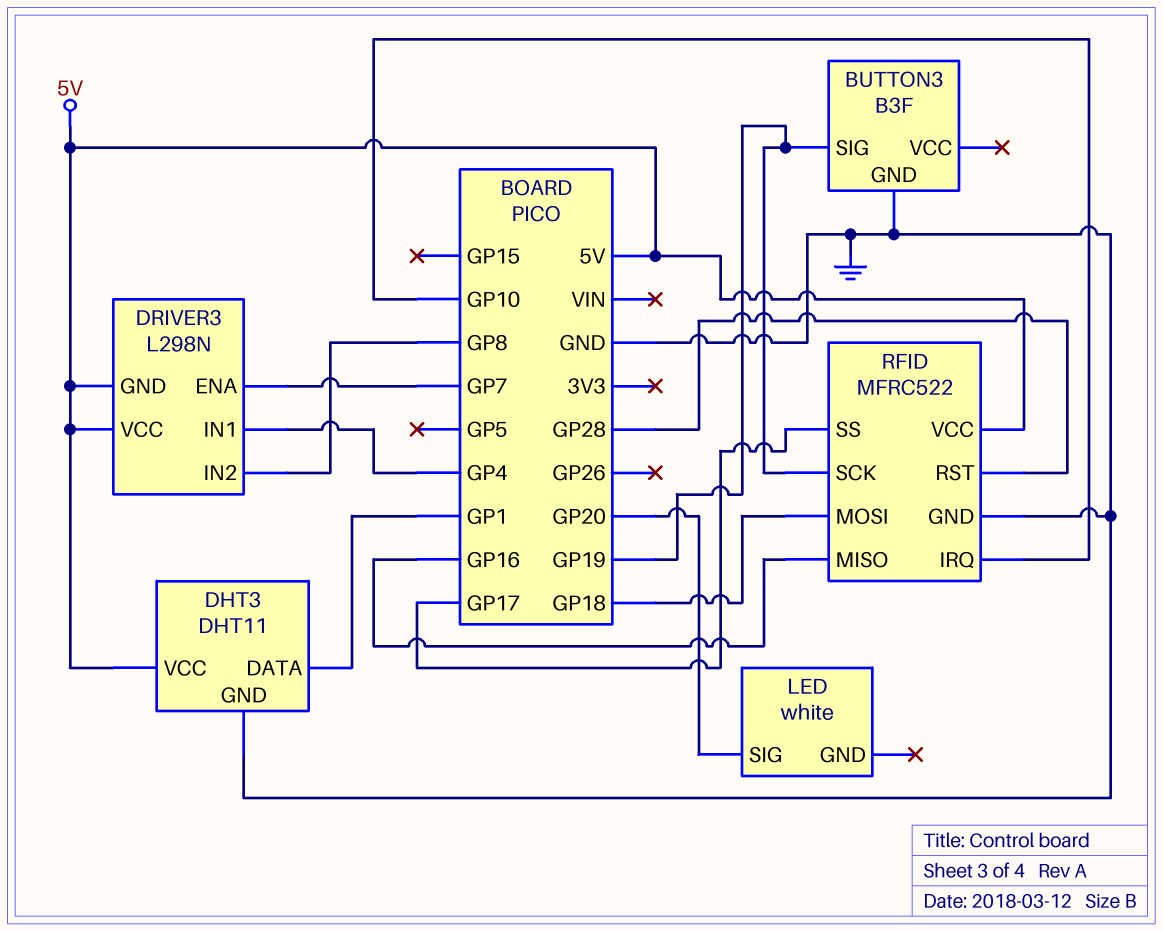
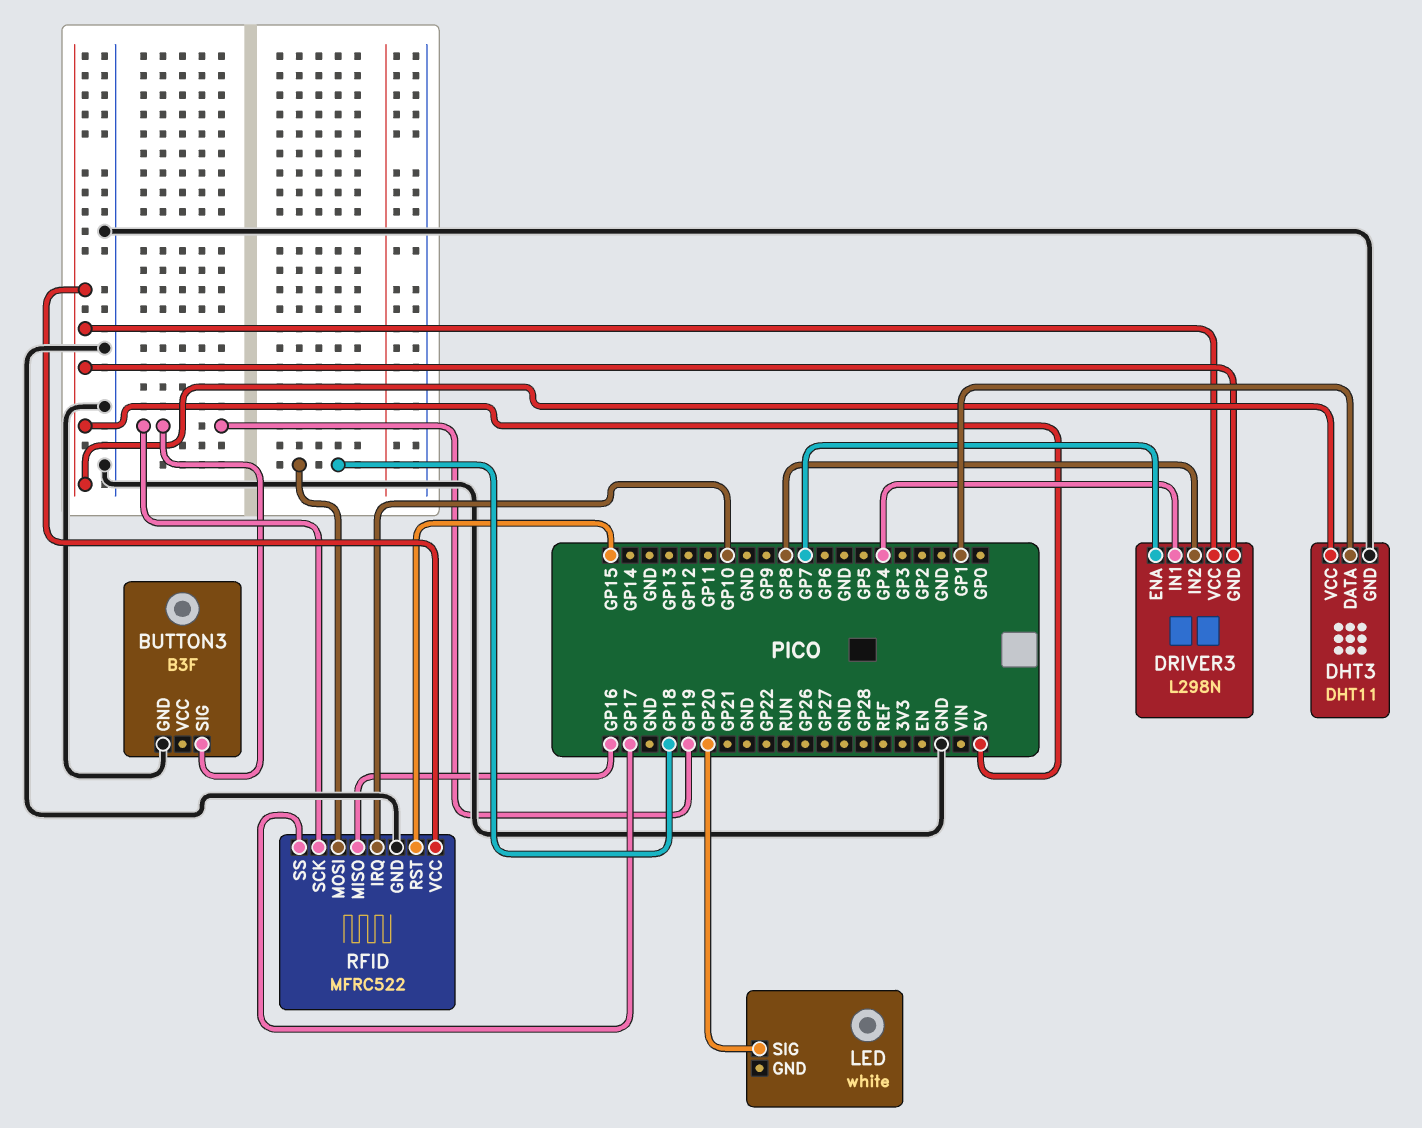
RFID pin RST: GP28 -> GP15

